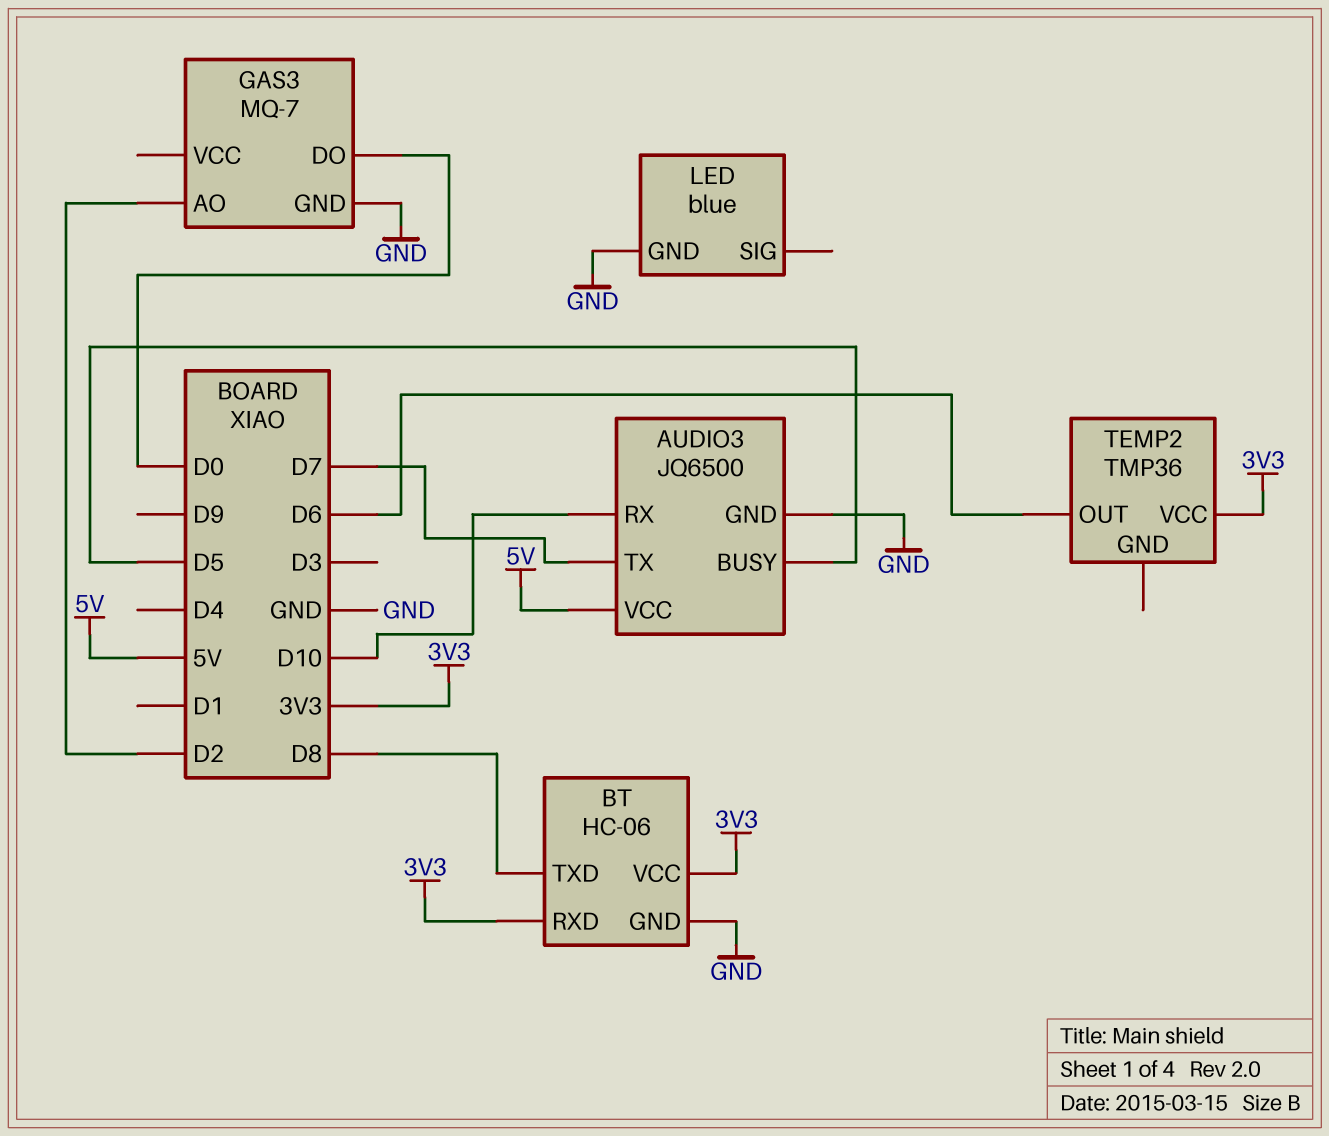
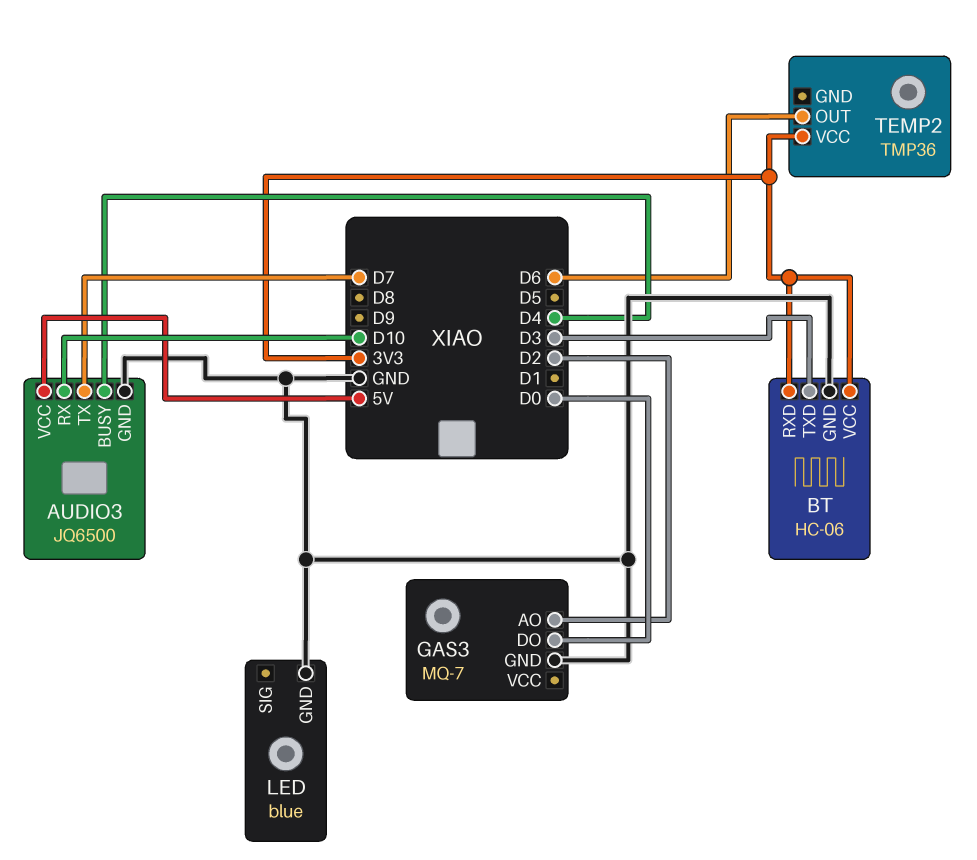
AUDIO3 pin BUSY: D5 -> D4
BT pin TXD: D8 -> D3

